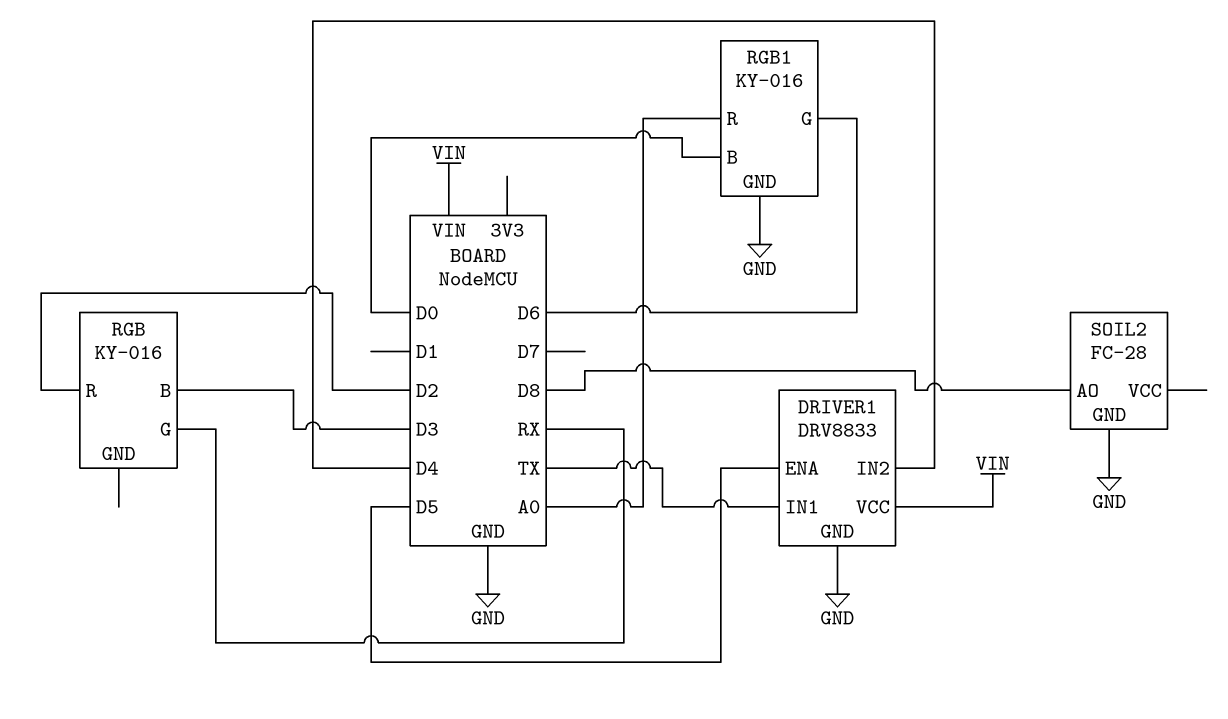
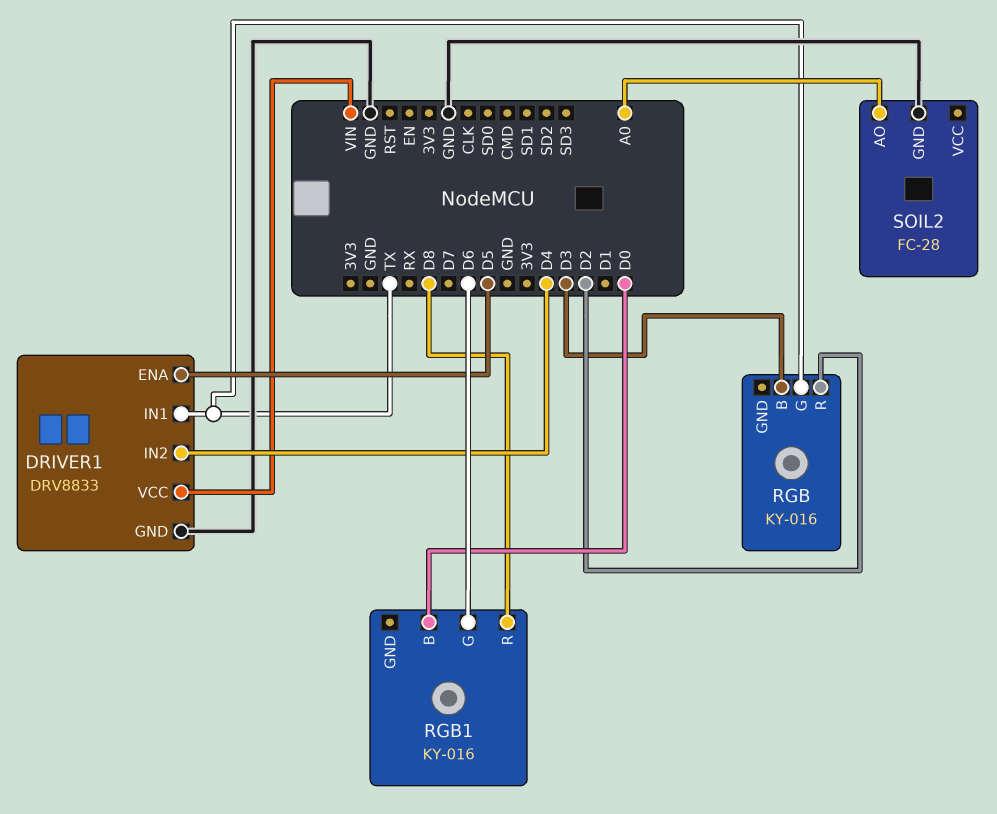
RGB pin G: RX -> TX
RGB1 pin GND: GND -> none
RGB1 pin R: A0 -> D8
SOIL2 pin AO: D8 -> A0

